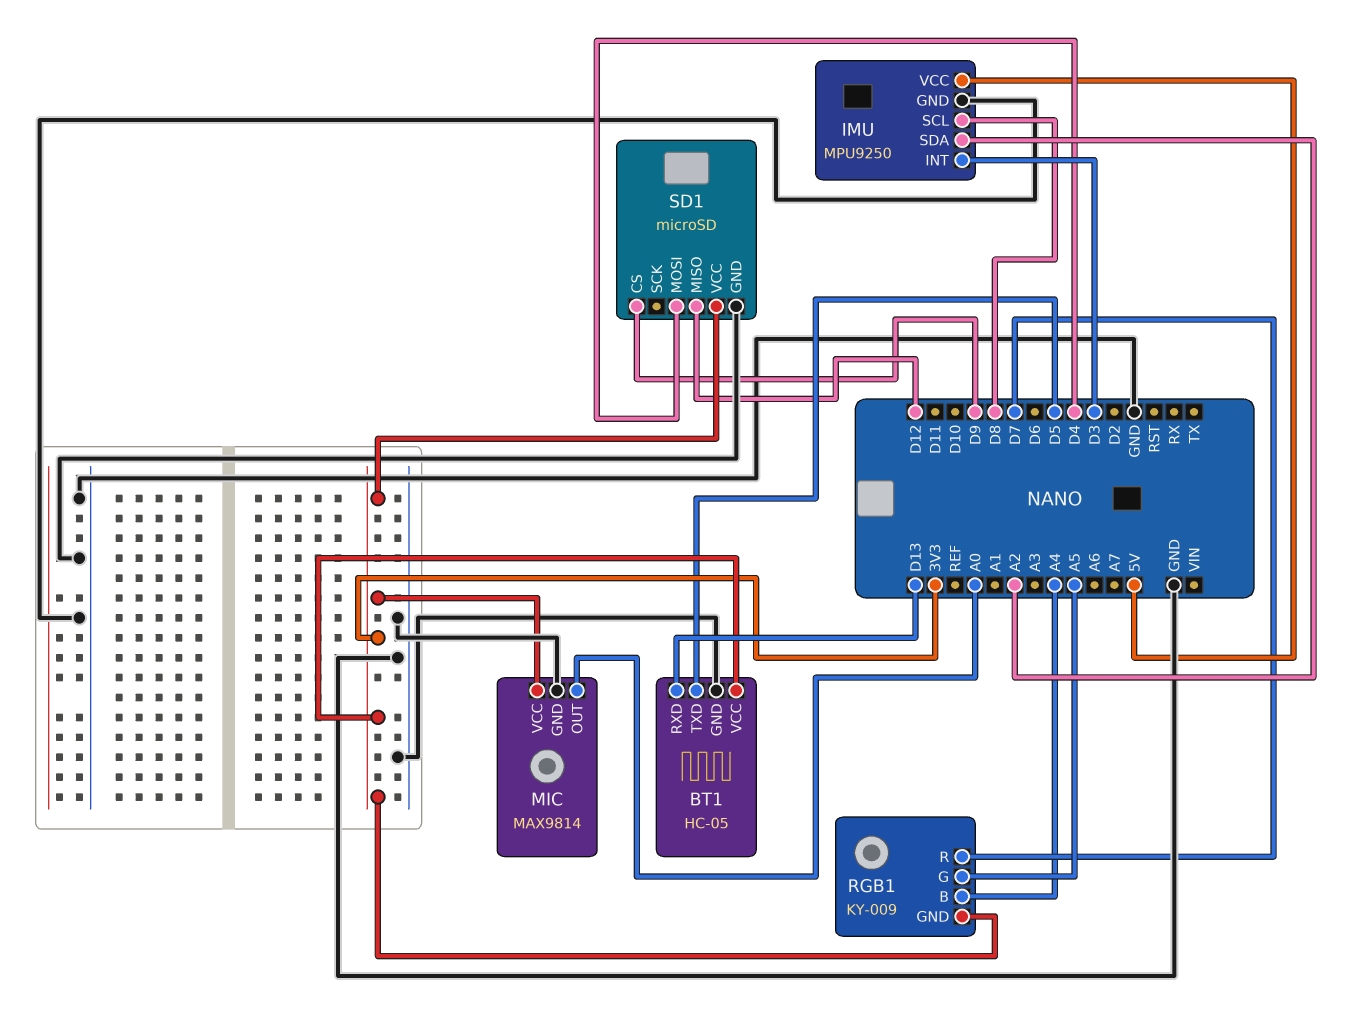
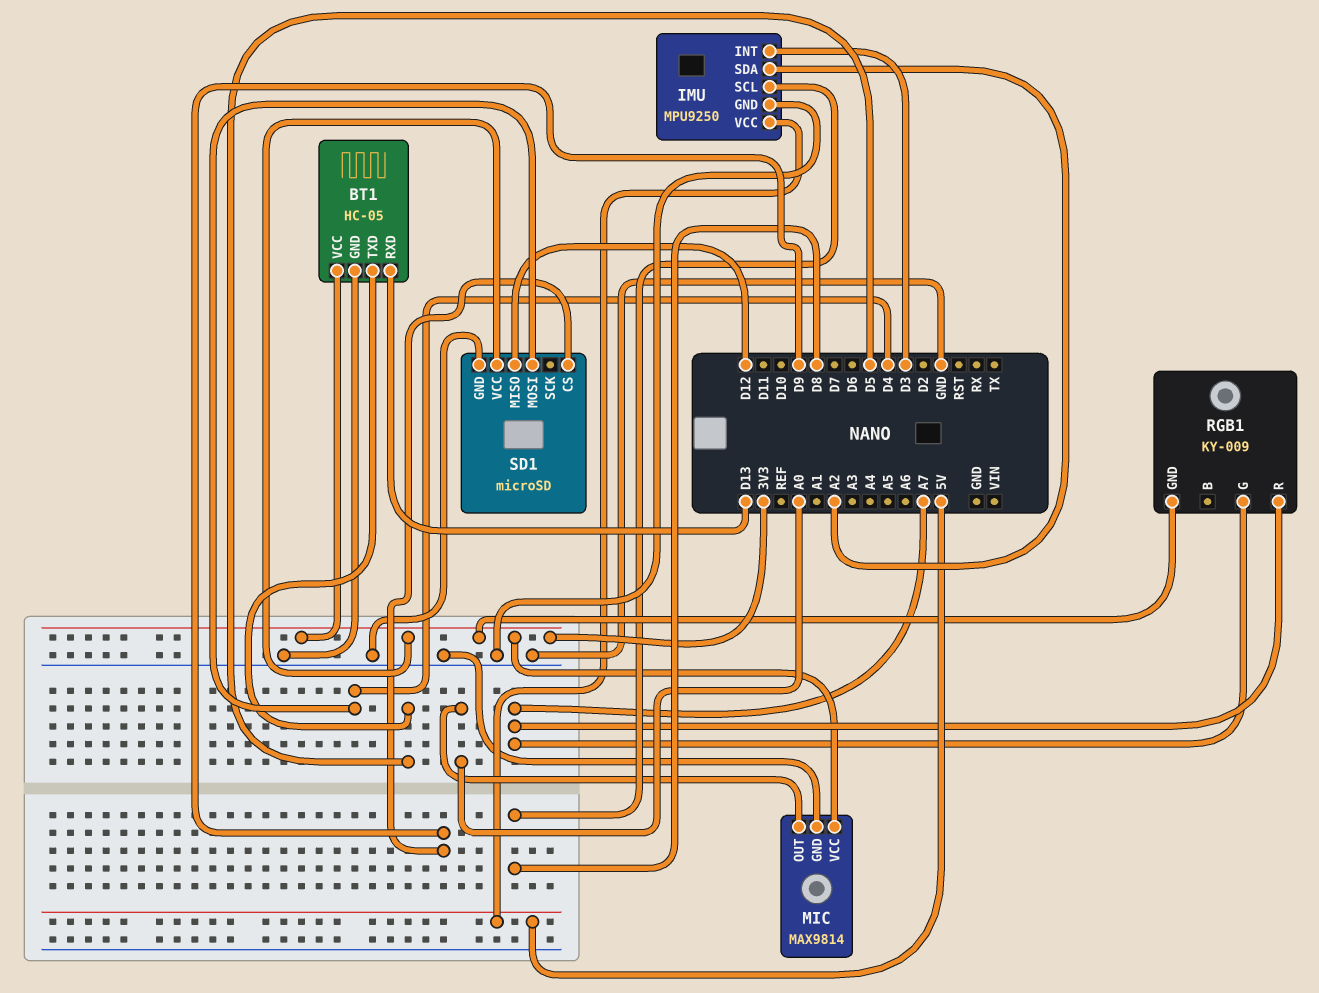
RGB1 pin B: A4 -> none
RGB1 pin G: A5 -> A7
RGB1 pin R: D7 -> A7

